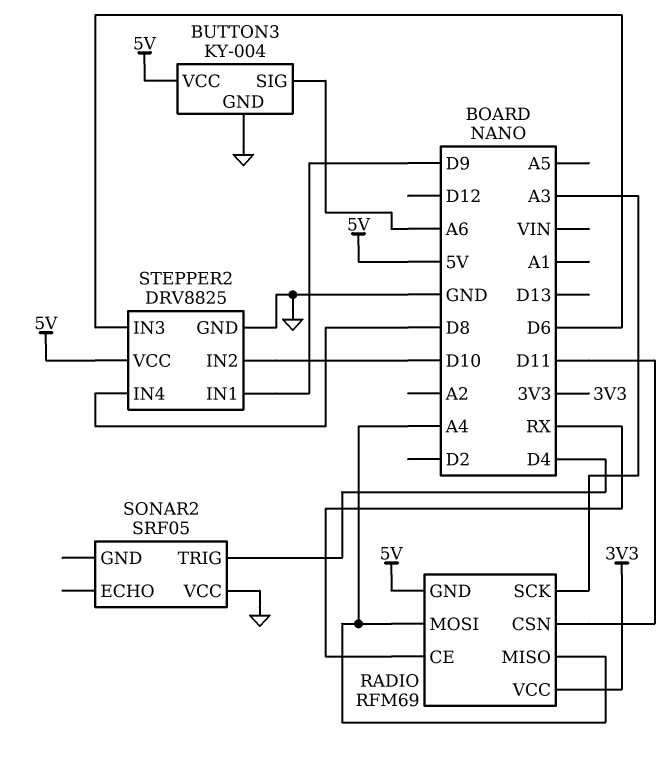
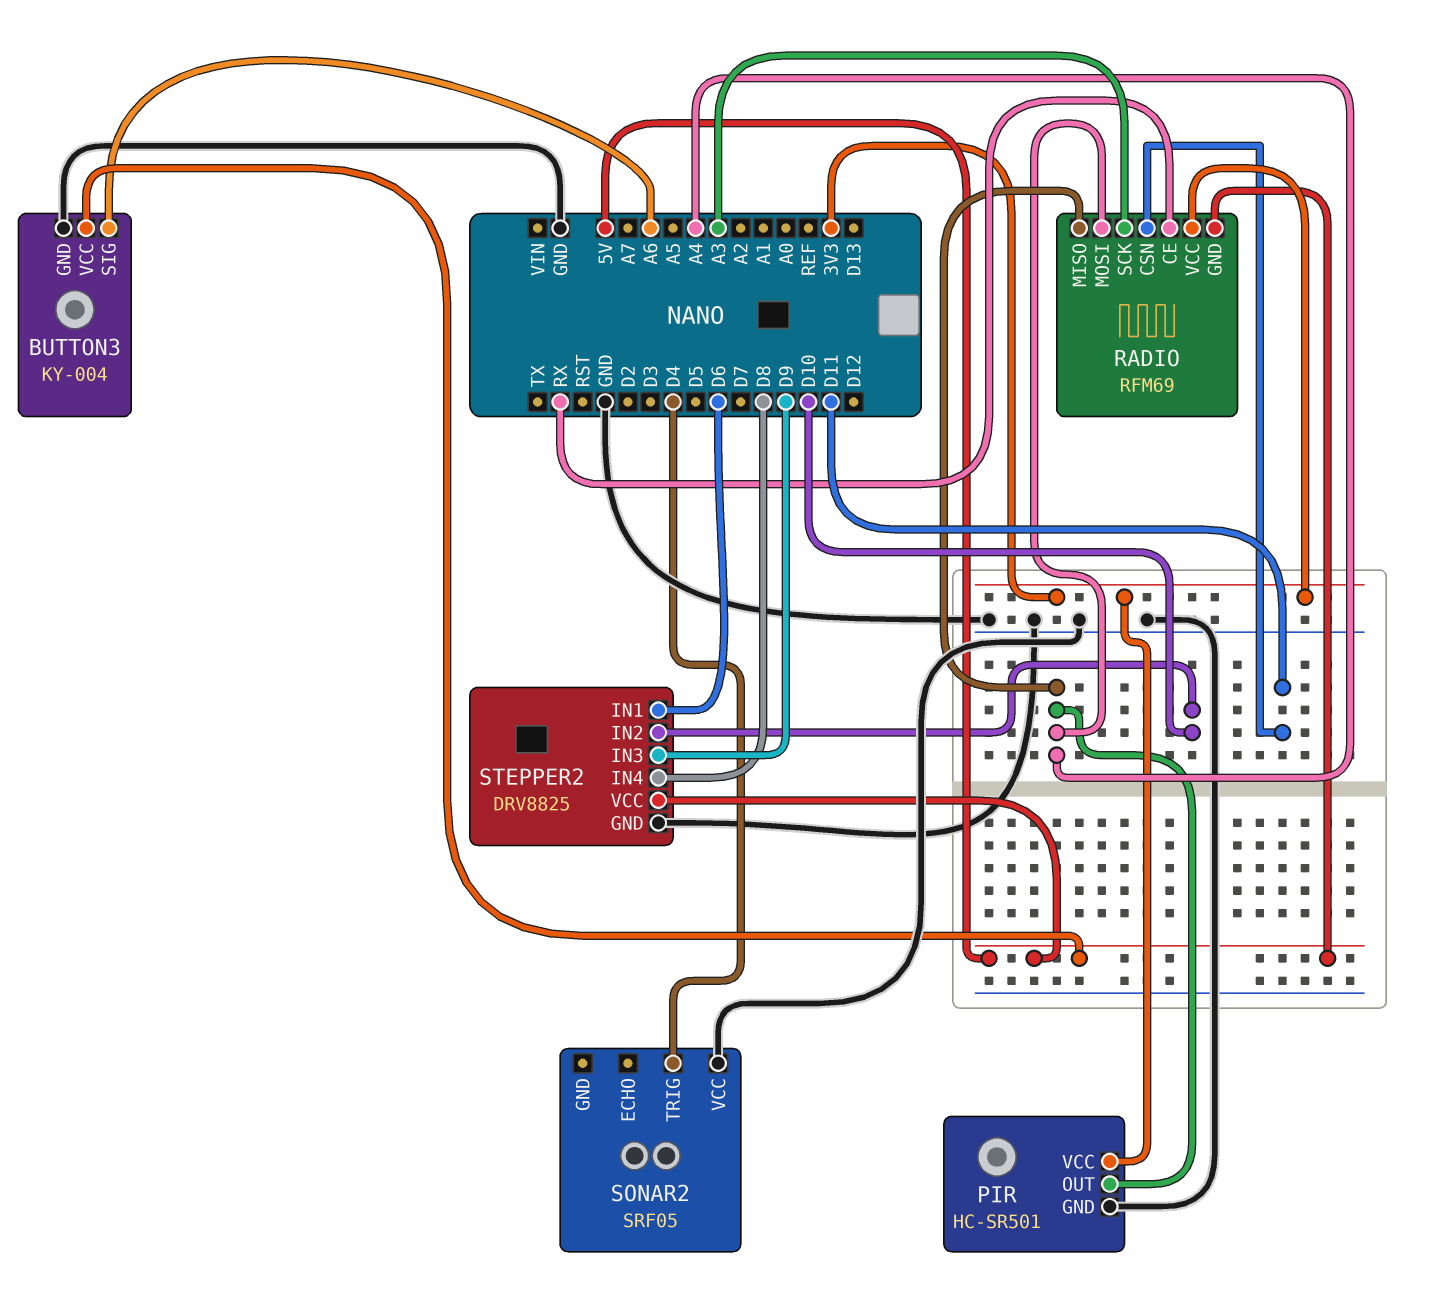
PIR: none -> HC-SR501
PIR pin GND: none -> GND
PIR pin OUT: none -> A4
PIR pin VCC: none -> 3V3
STEPPER2 pin IN1: D9 -> D6
STEPPER2 pin IN3: D6 -> D9

